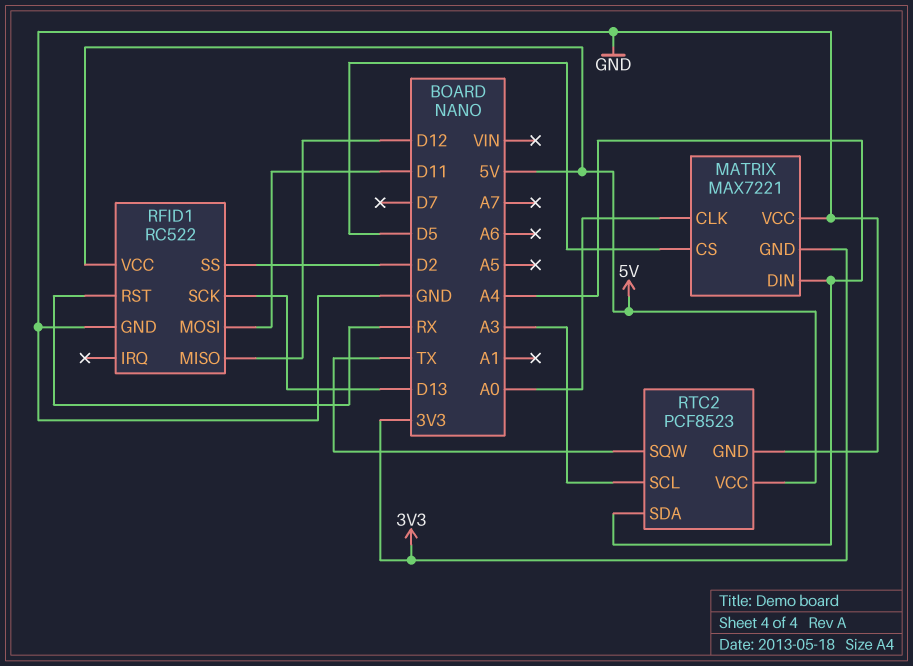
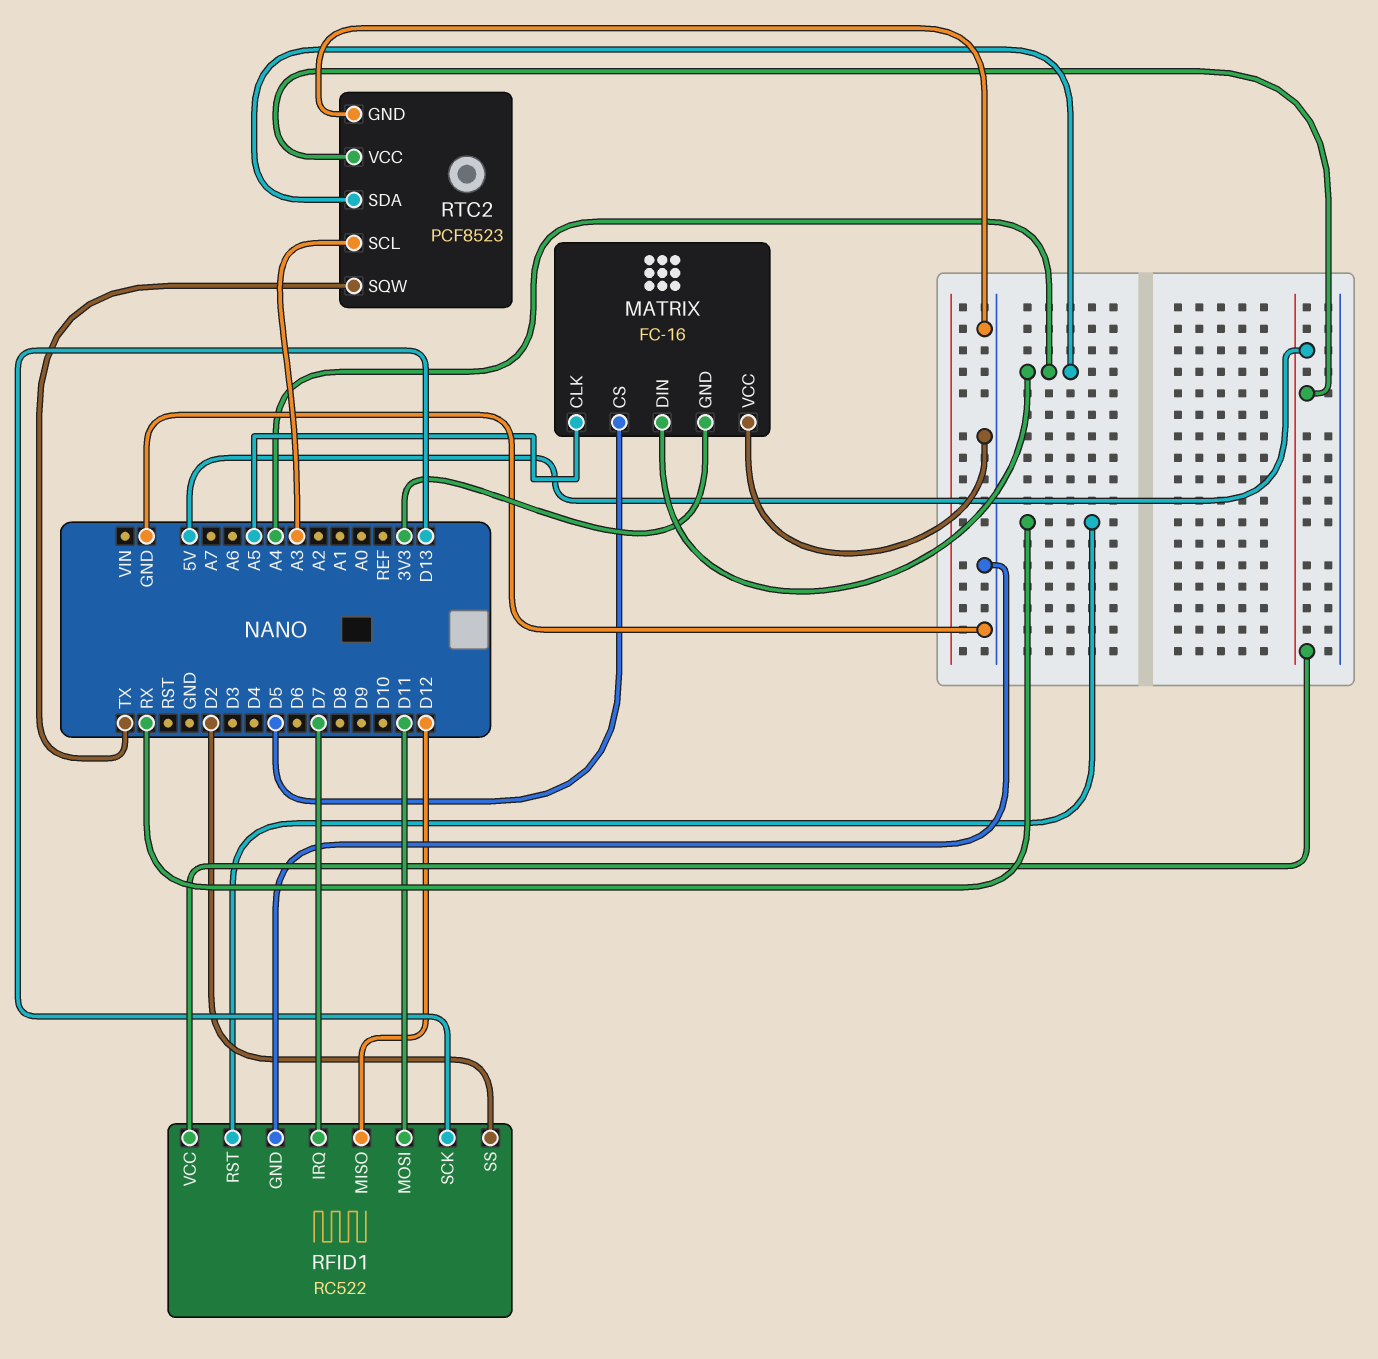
MATRIX: MAX7221 -> FC-16
MATRIX pin CLK: A0 -> A5
RFID1 pin IRQ: none -> D7

